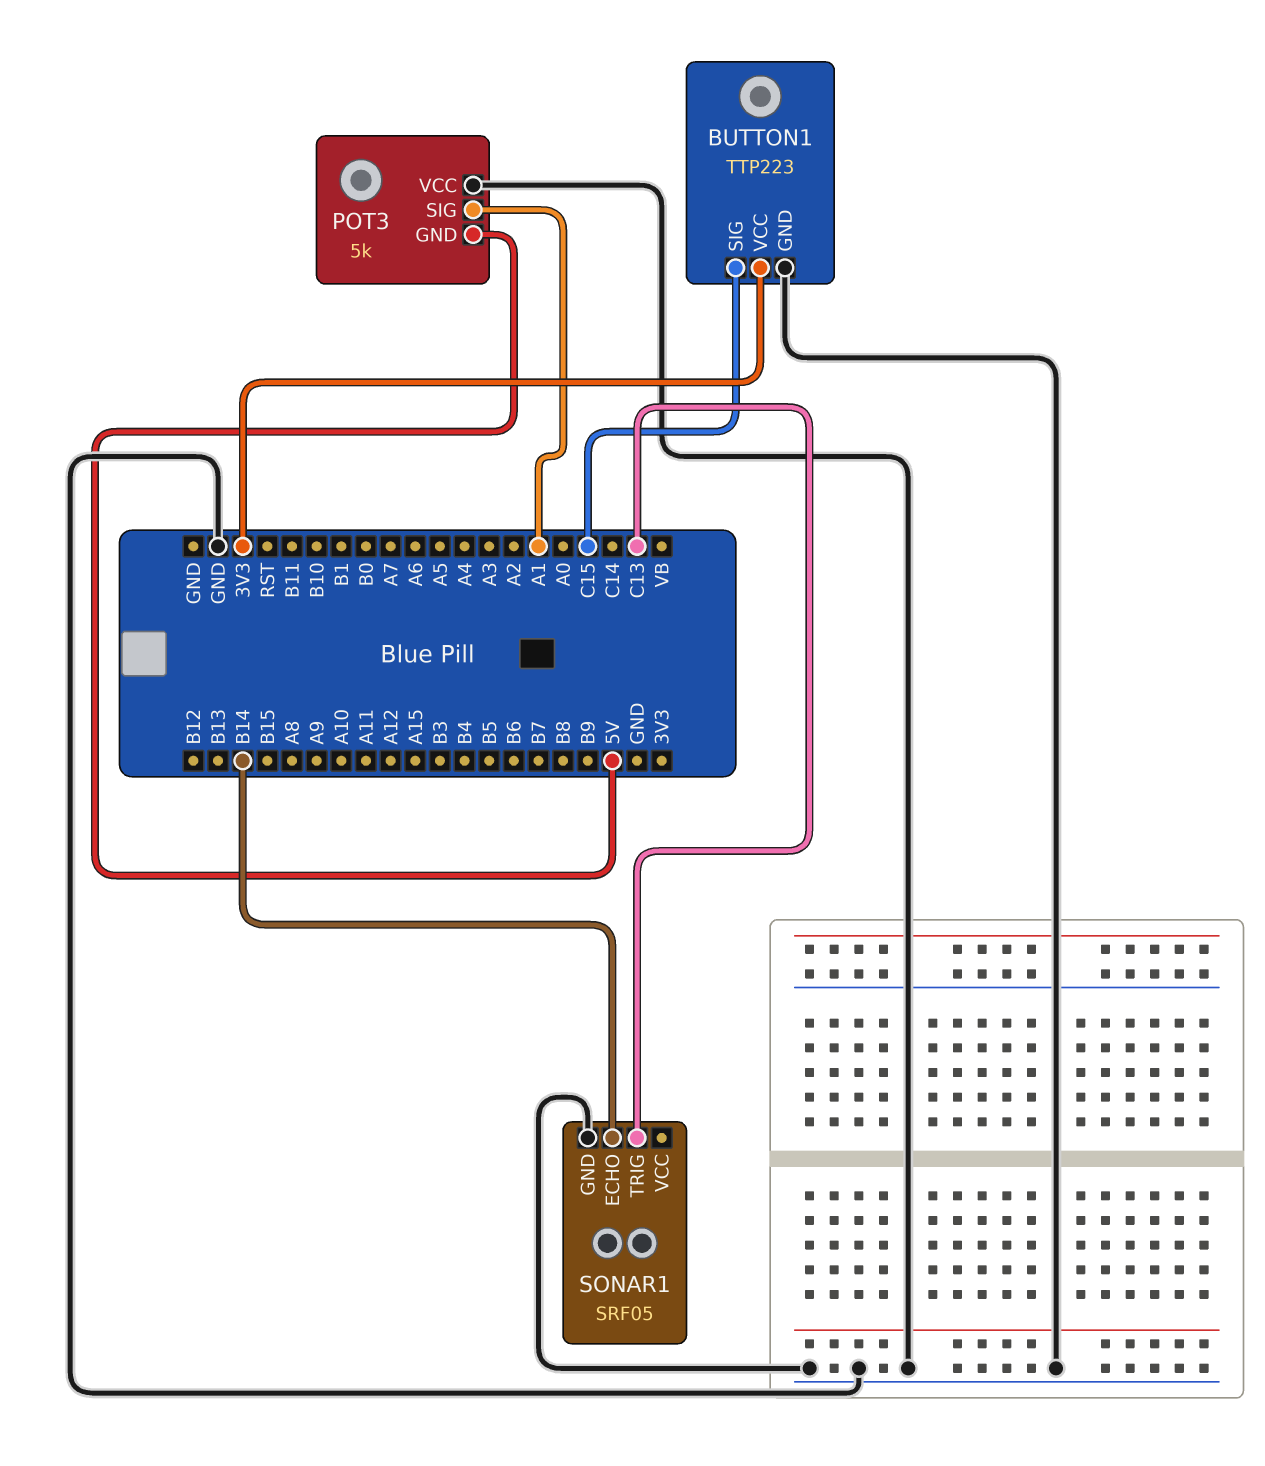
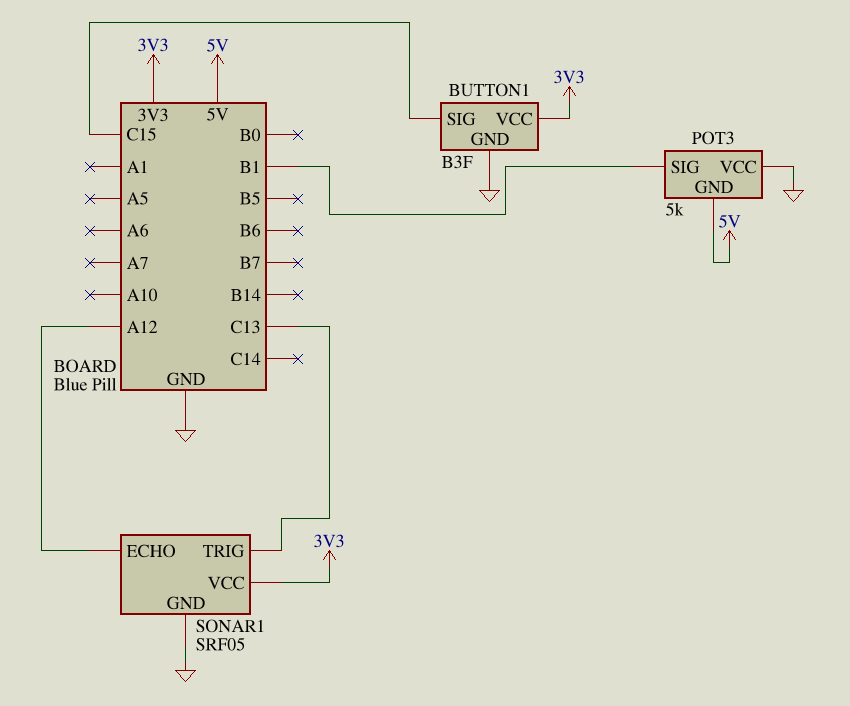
BUTTON1: TTP223 -> B3F
POT3 pin SIG: A1 -> B1
SONAR1 pin ECHO: B14 -> A12
SONAR1 pin VCC: none -> 3V3

